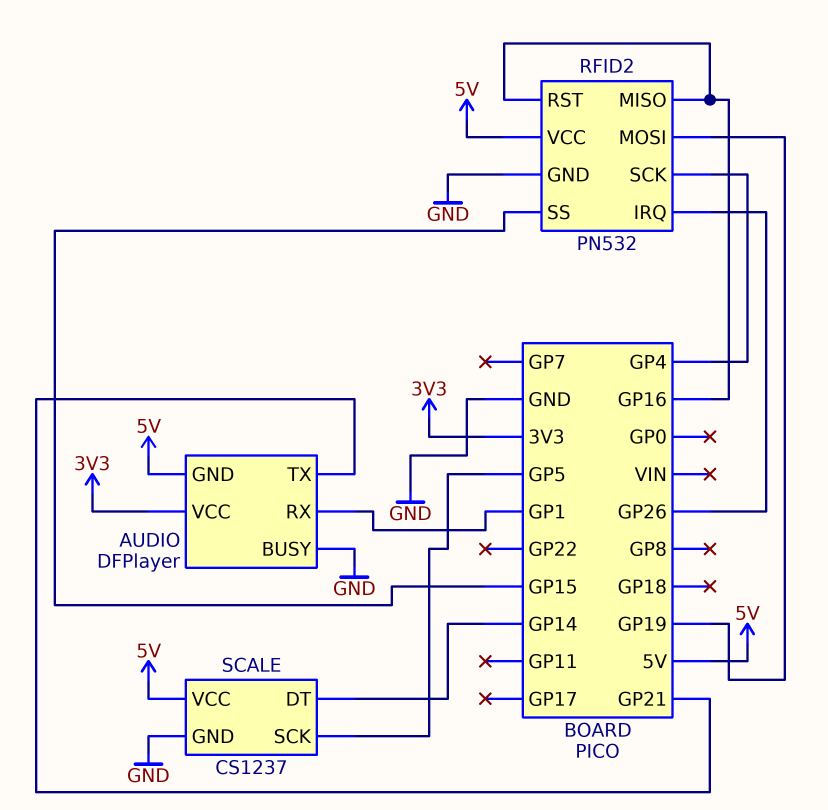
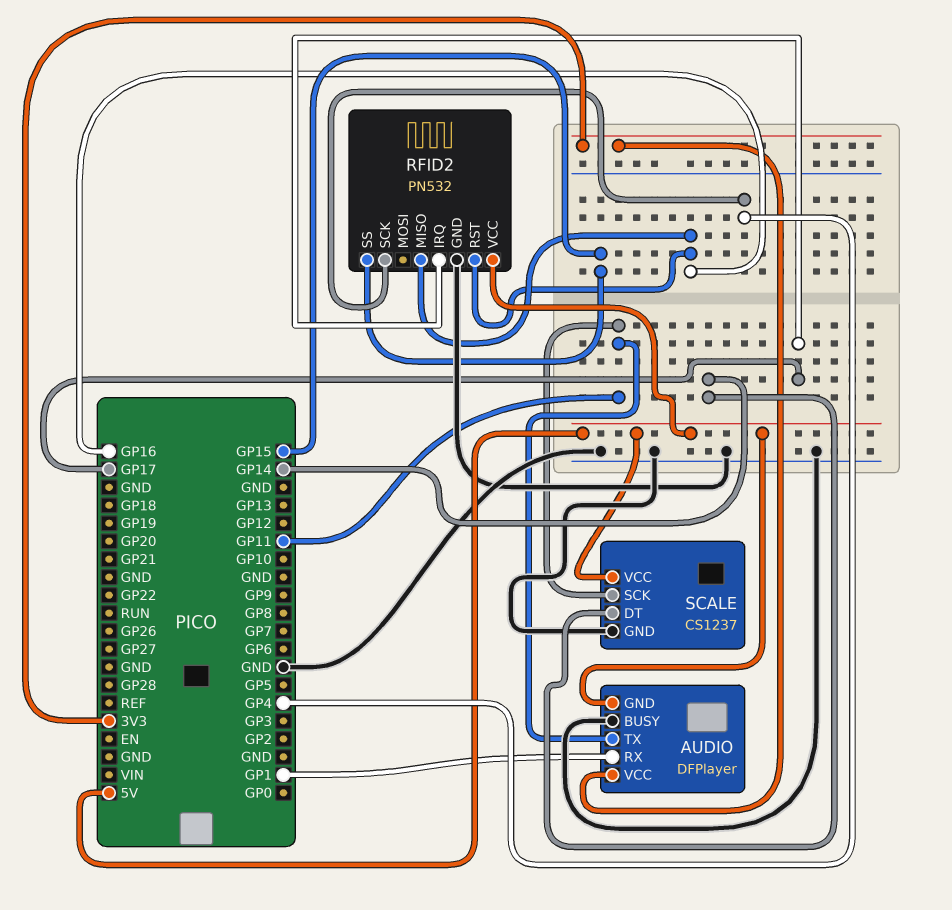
AUDIO pin TX: GP21 -> GP11
RFID2 pin IRQ: GP26 -> GP17
RFID2 pin MOSI: GP19 -> none
SCALE pin SCK: GP5 -> GP11

